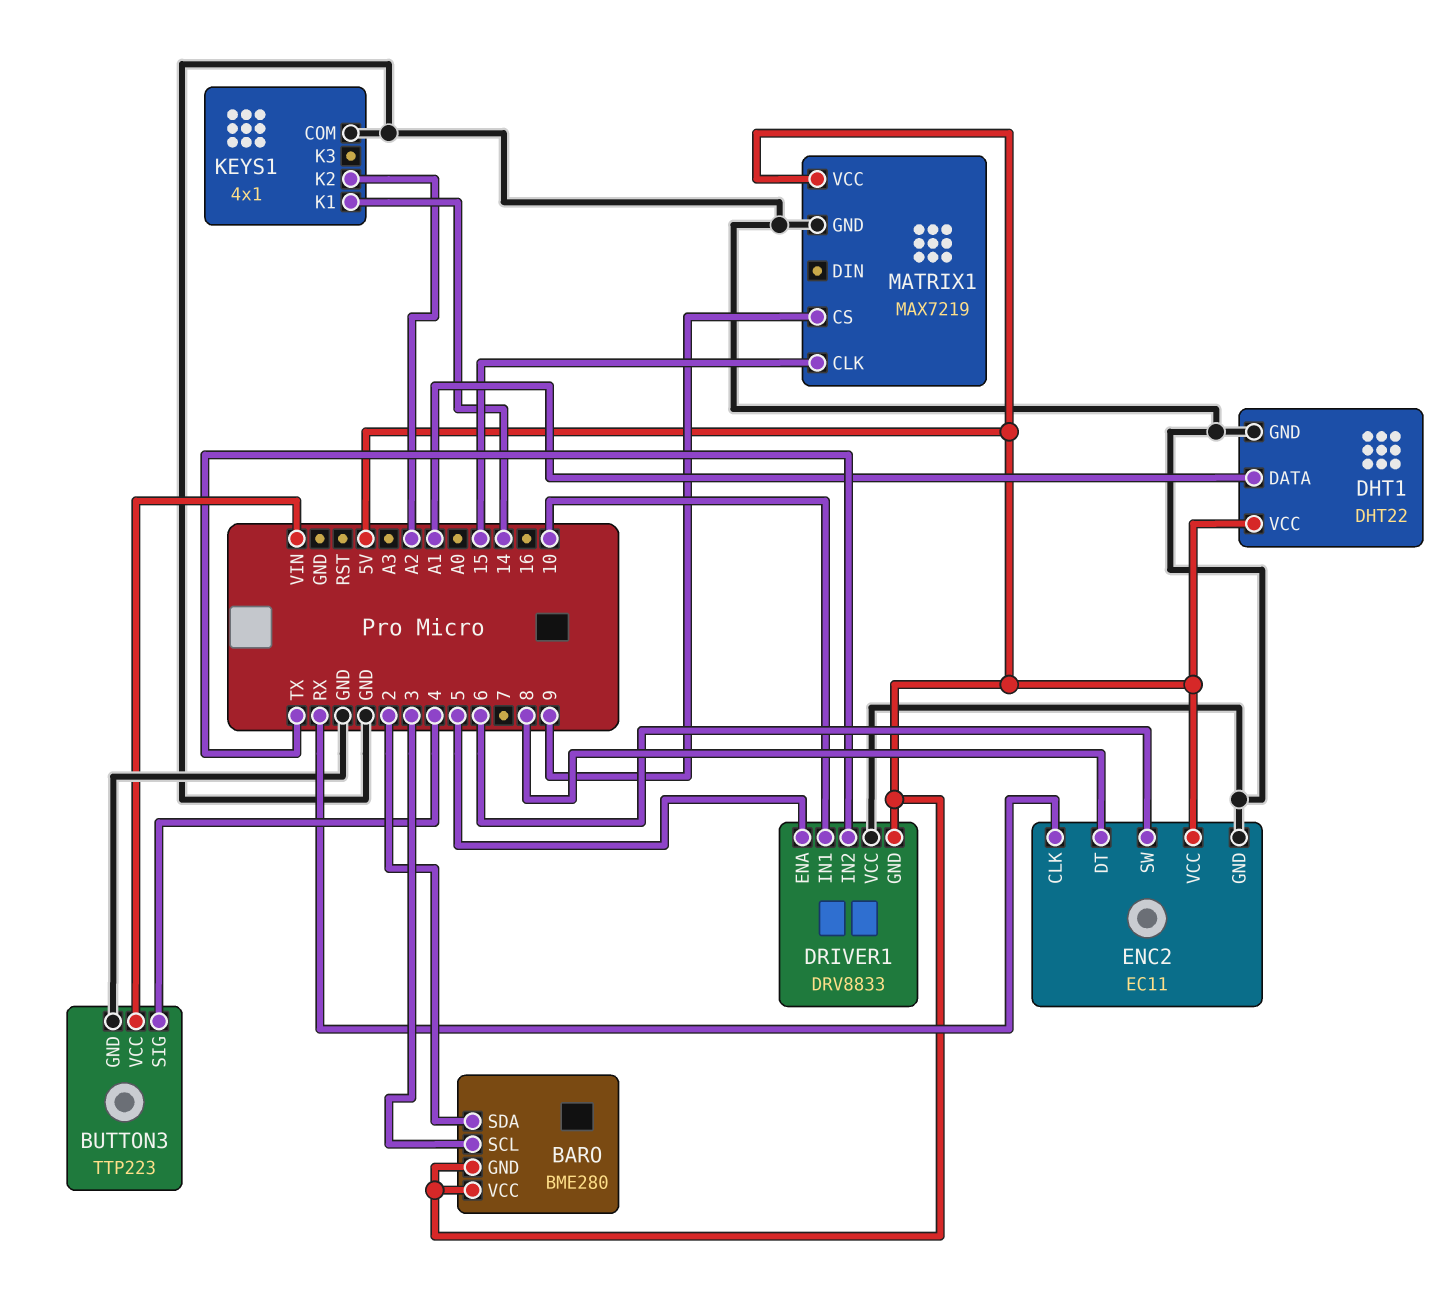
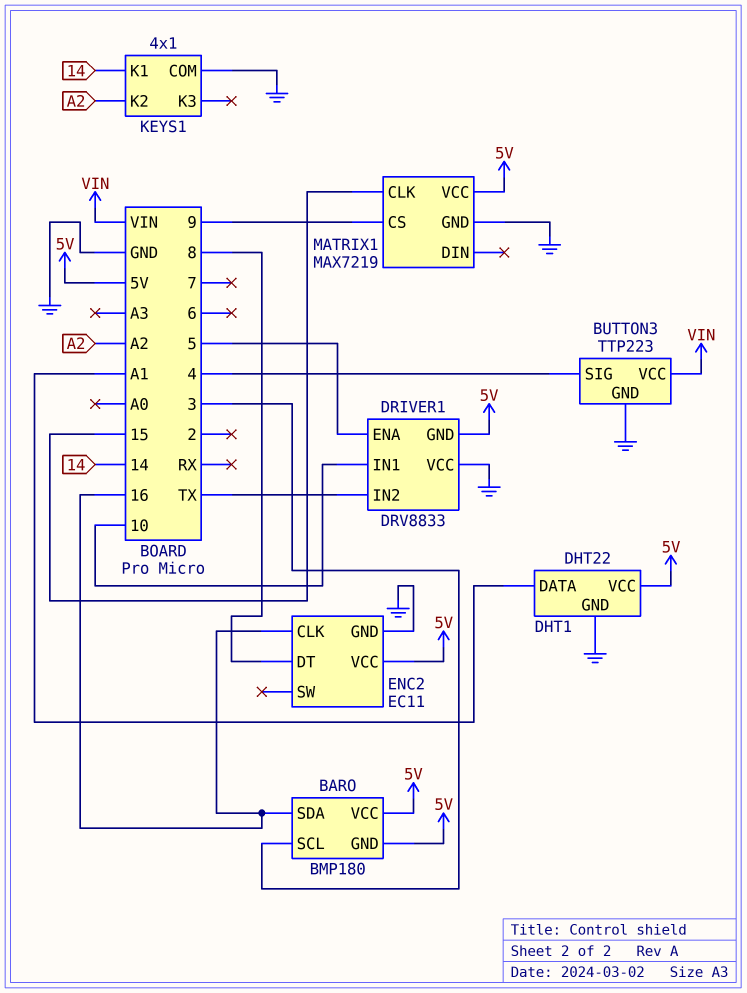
BARO: BME280 -> BMP180
BARO pin SDA: 2 -> 16
ENC2 pin CLK: RX -> 16
ENC2 pin SW: 6 -> none

